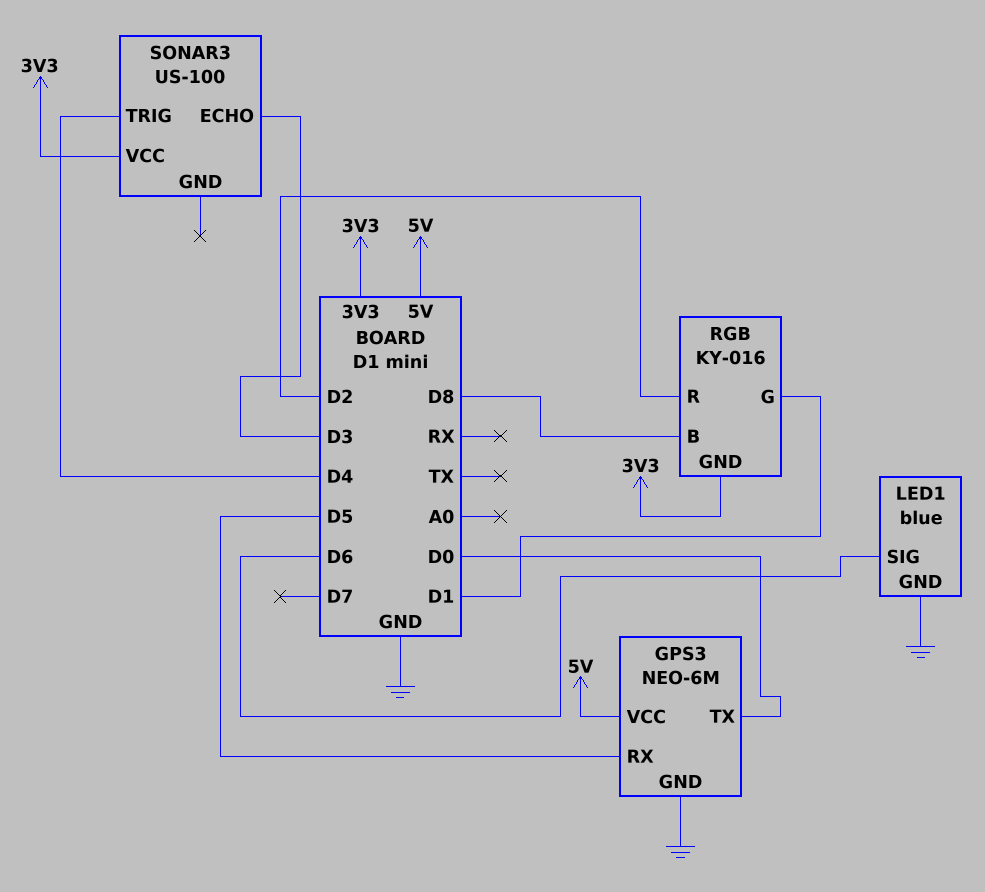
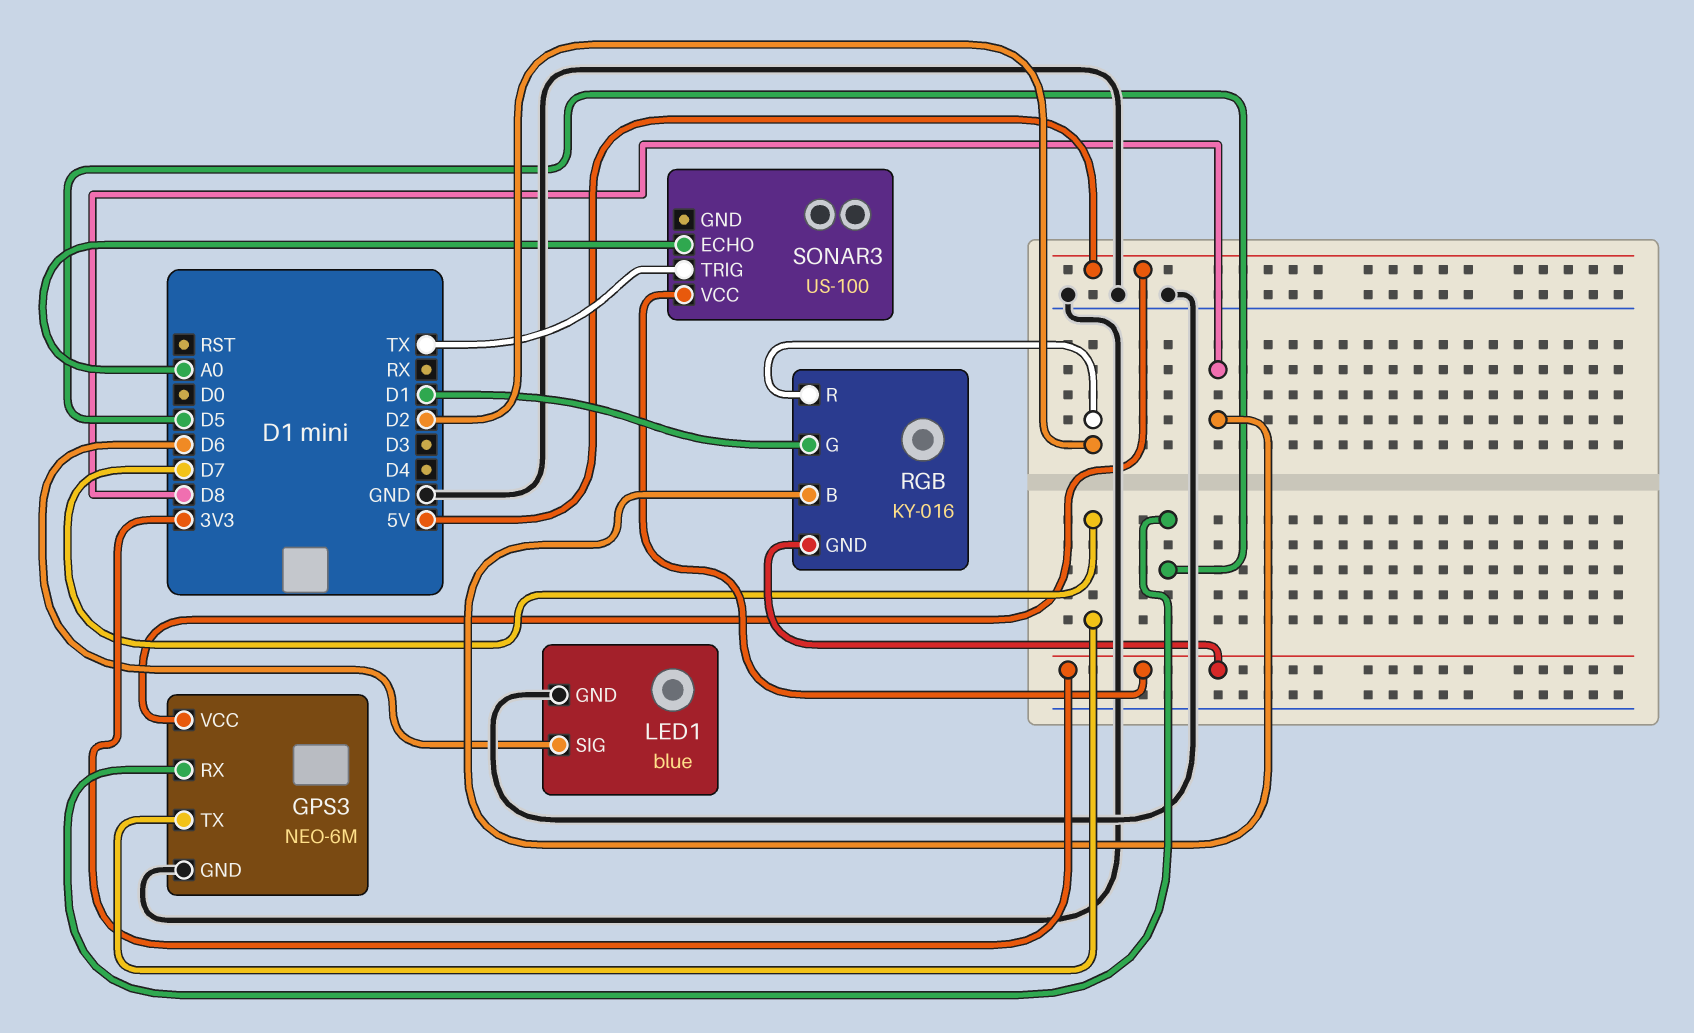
GPS3 pin TX: D0 -> D7
SONAR3 pin ECHO: D3 -> A0
SONAR3 pin TRIG: D4 -> TX

